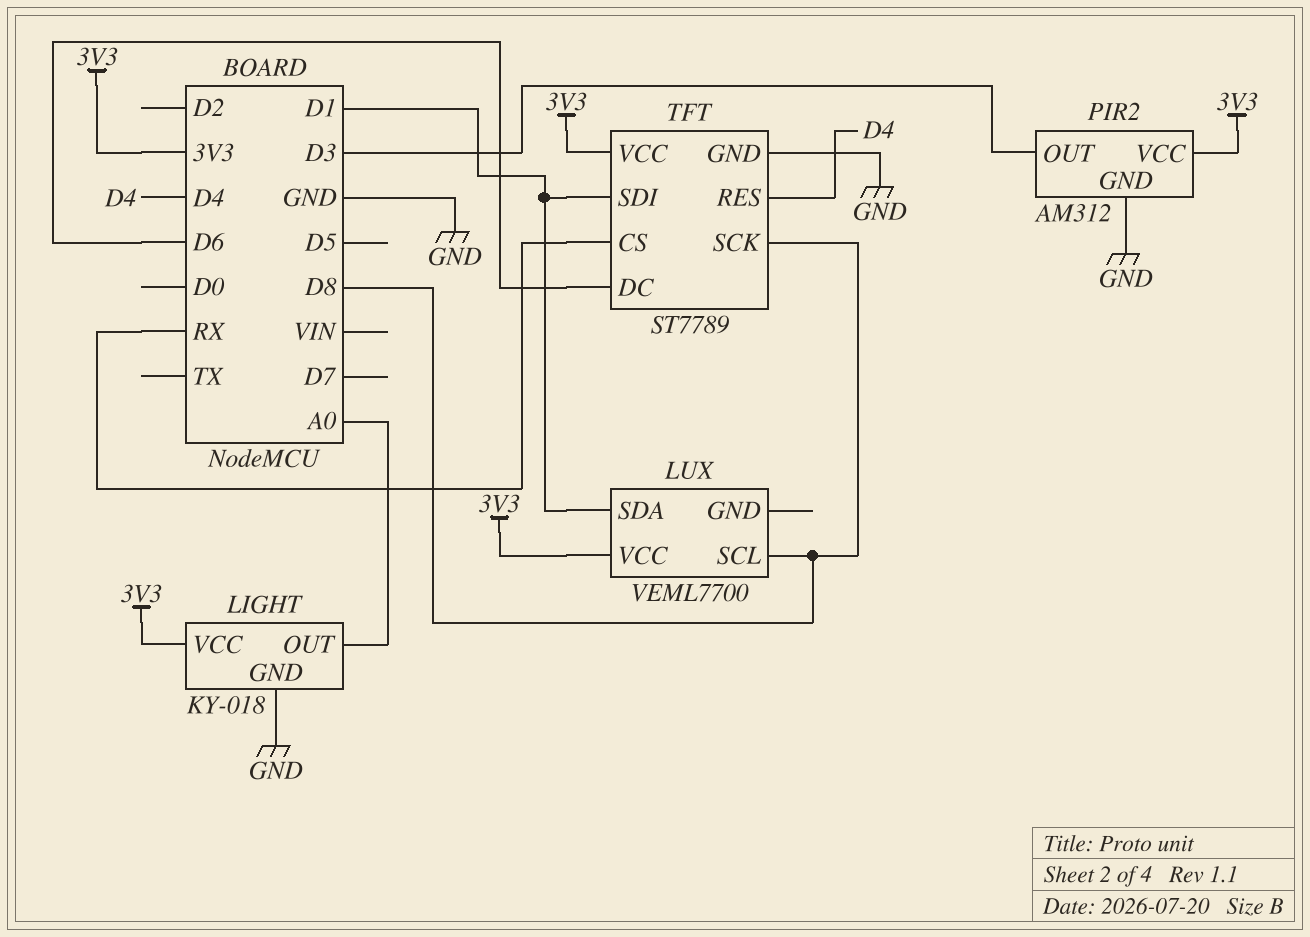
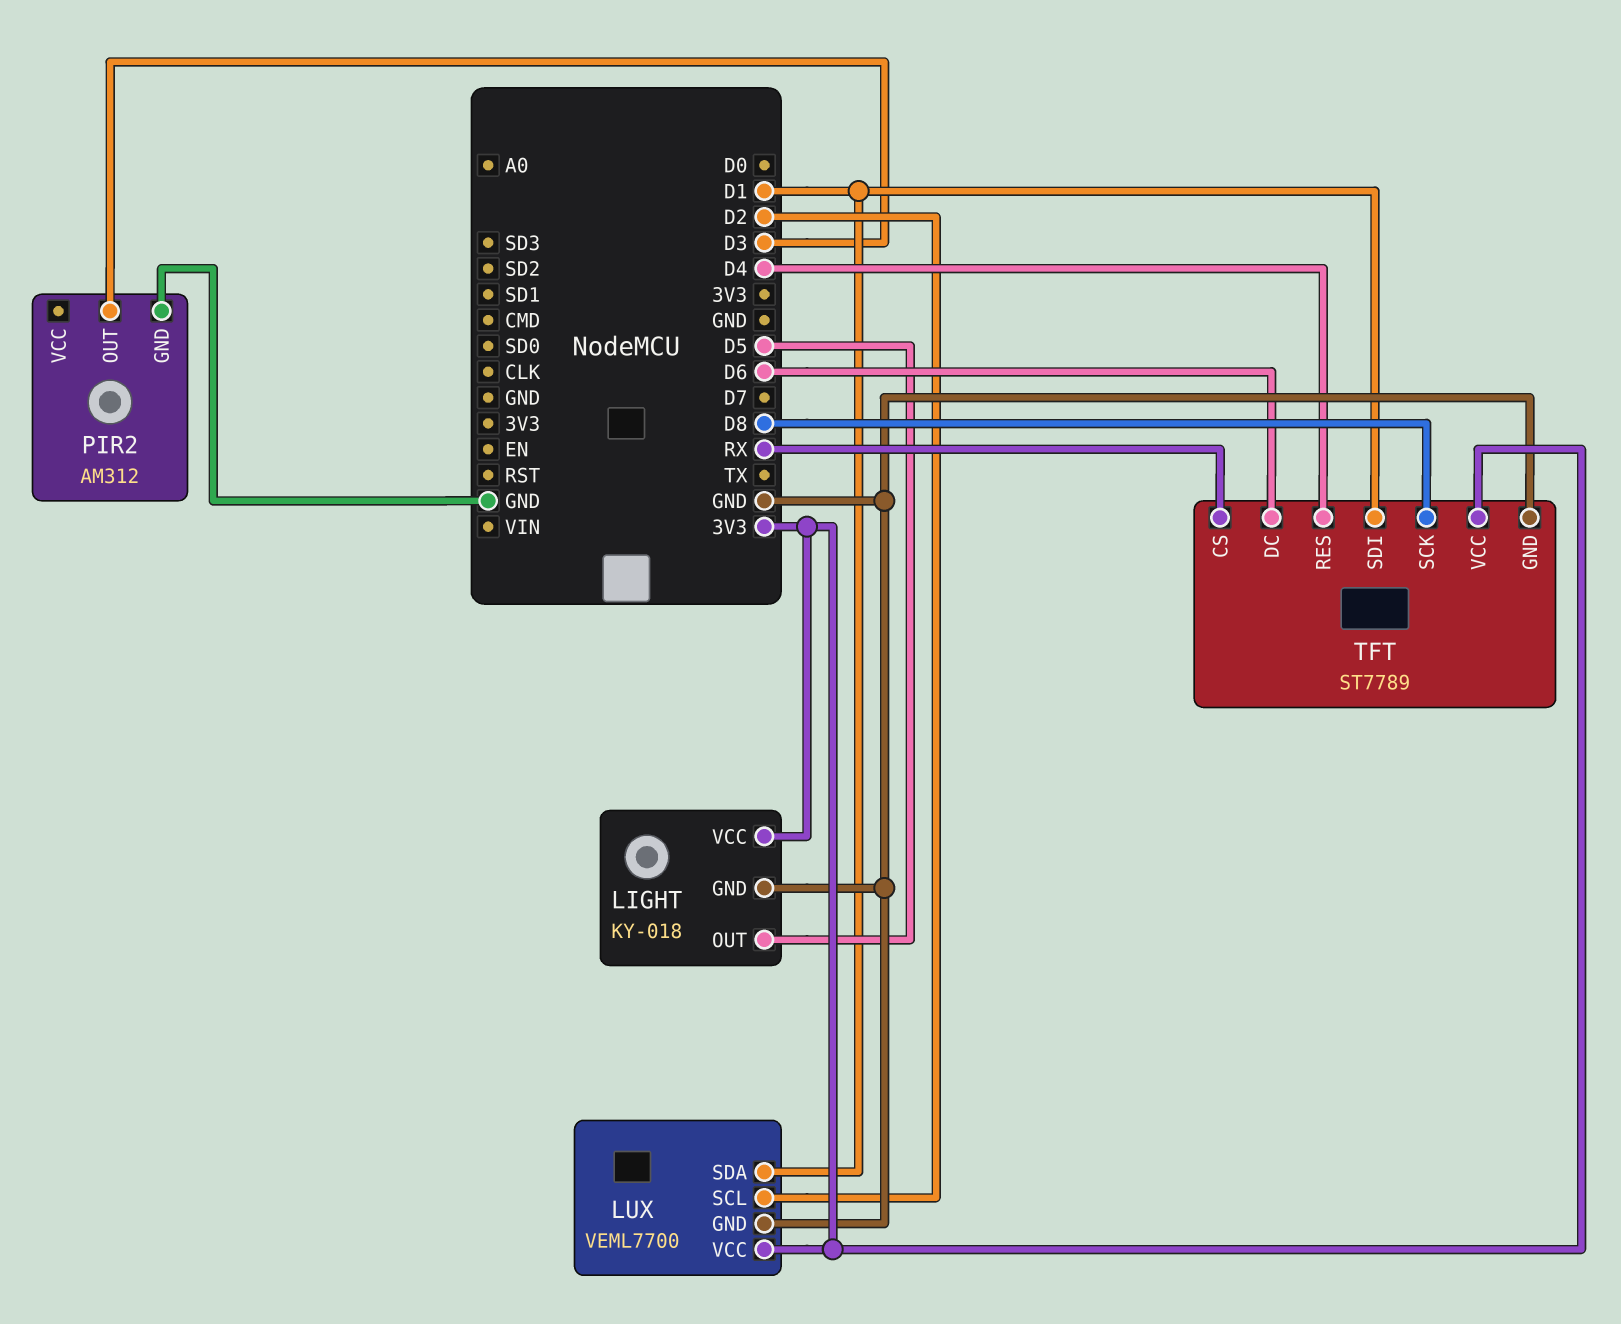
LIGHT pin OUT: A0 -> D5
LUX pin GND: none -> GND
LUX pin SCL: D8 -> D2
PIR2 pin VCC: 3V3 -> none

